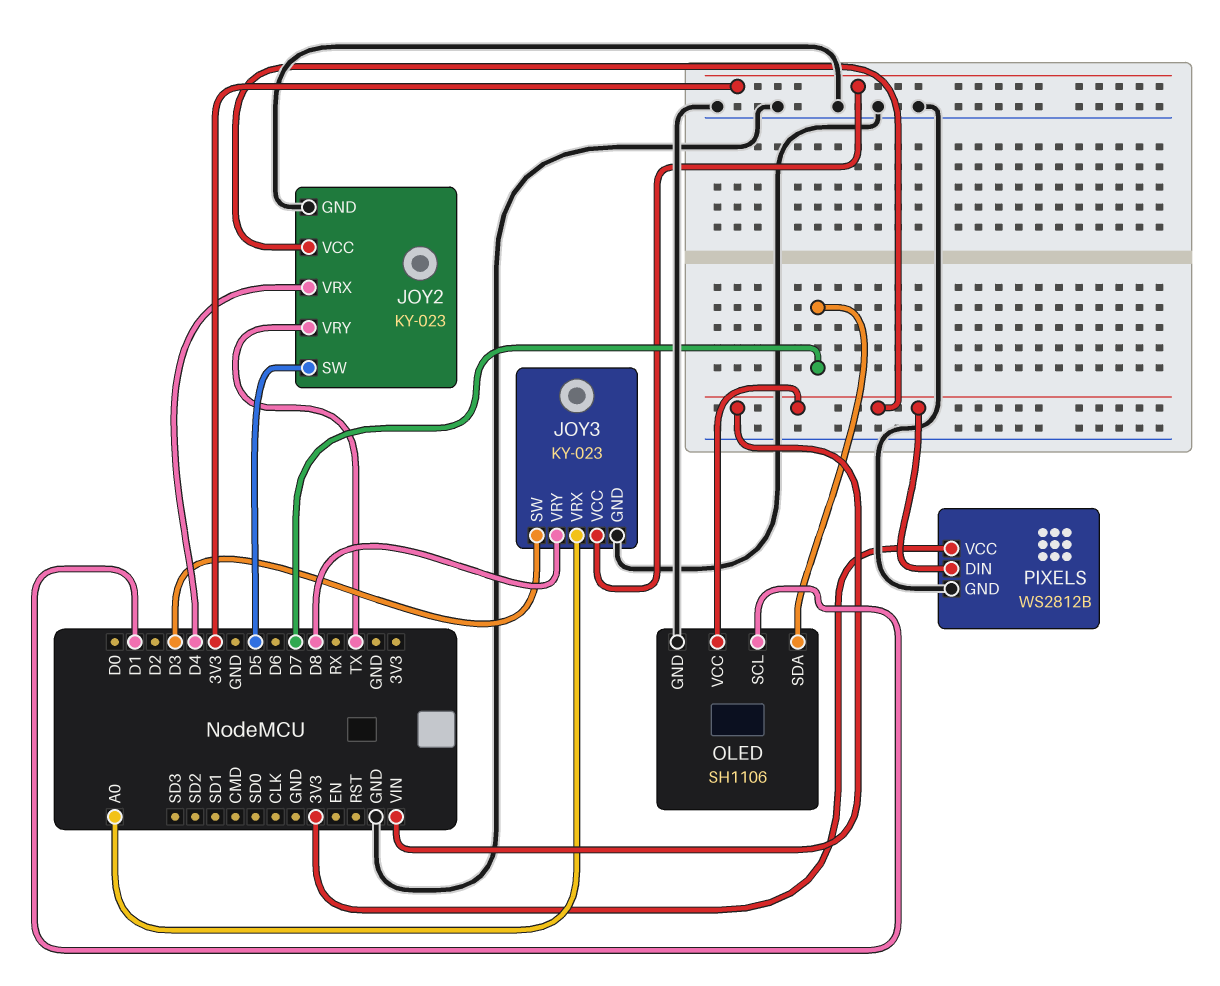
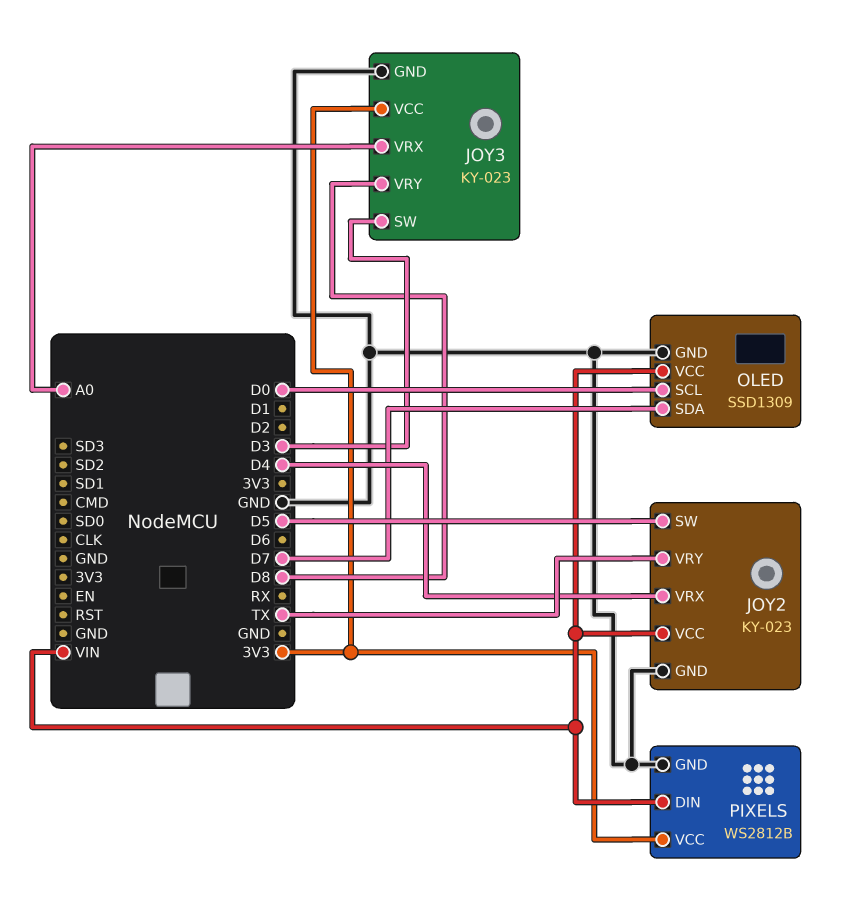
OLED: SH1106 -> SSD1309
OLED pin SCL: D1 -> D0

